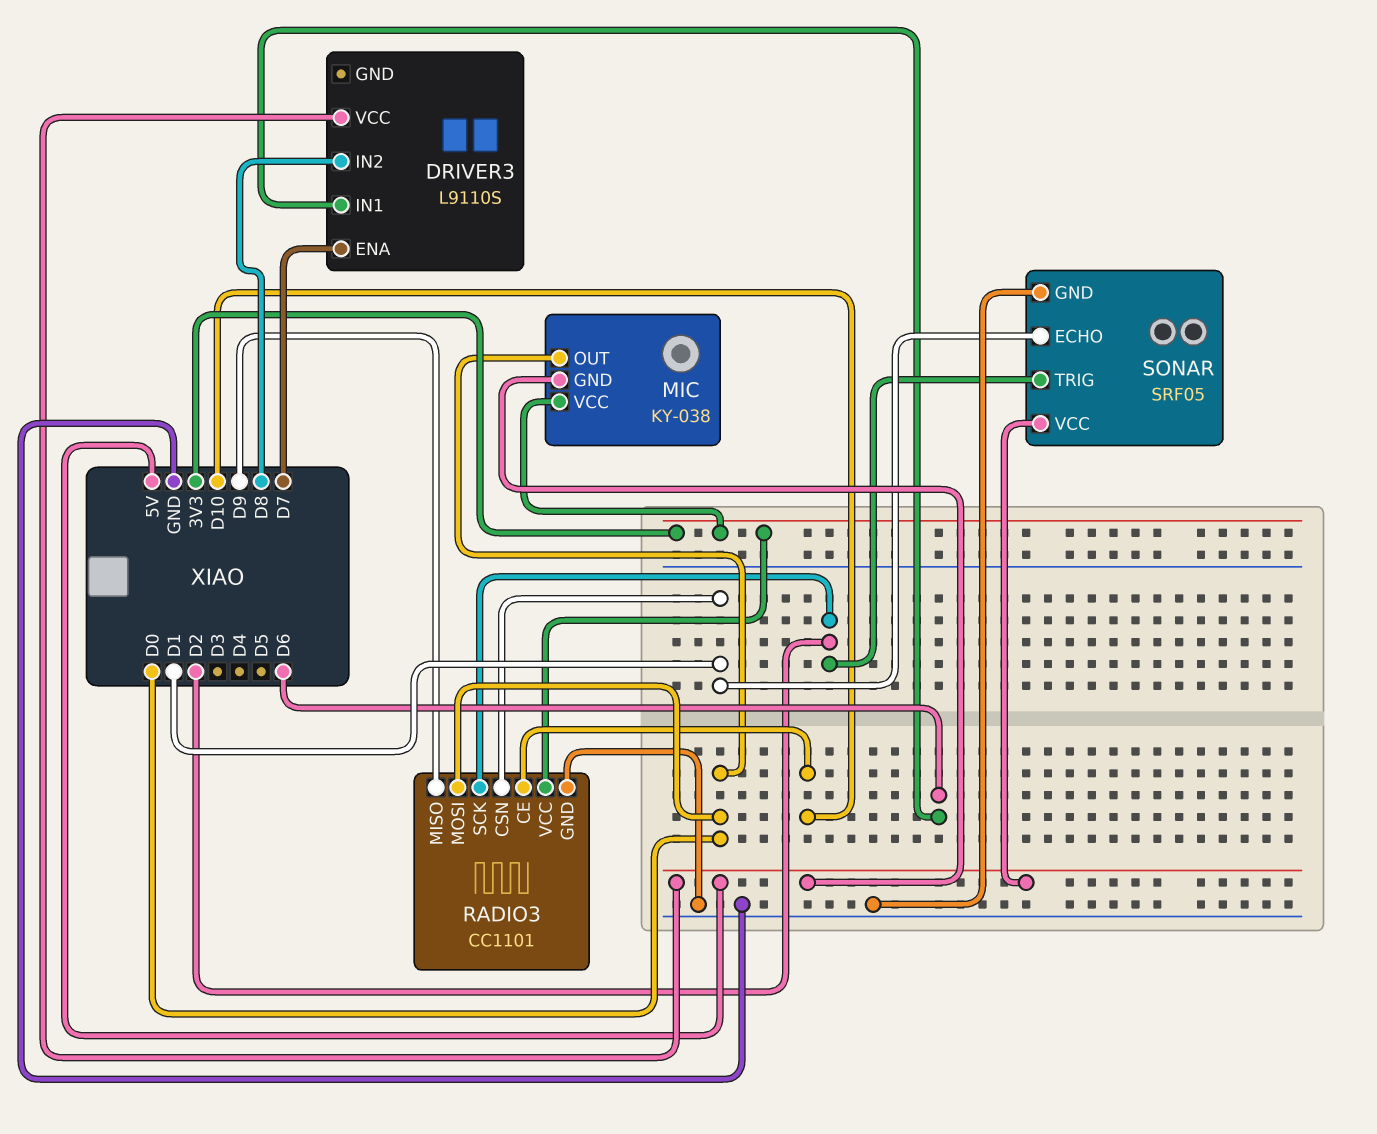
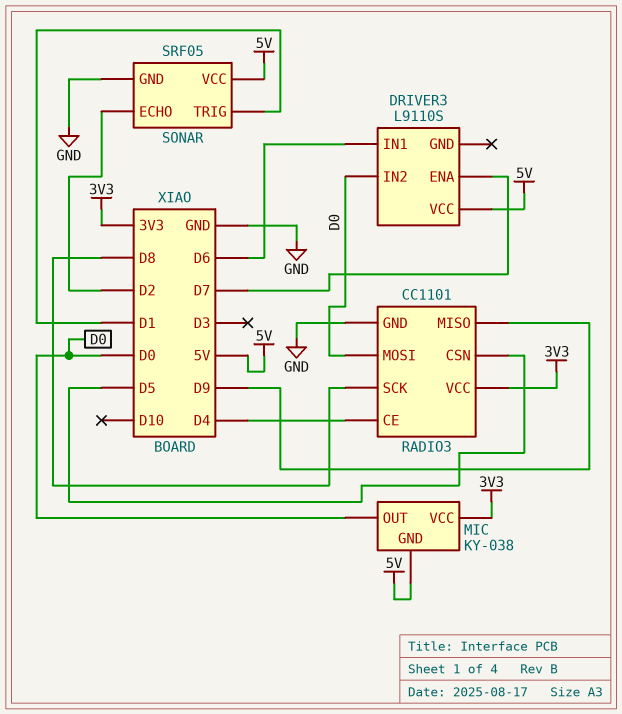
DRIVER3 pin IN2: D8 -> D0
RADIO3 pin CE: D10 -> D4
RADIO3 pin CSN: D1 -> D5
RADIO3 pin SCK: D2 -> D8
SONAR pin ECHO: D1 -> D2
SONAR pin TRIG: D2 -> D1

